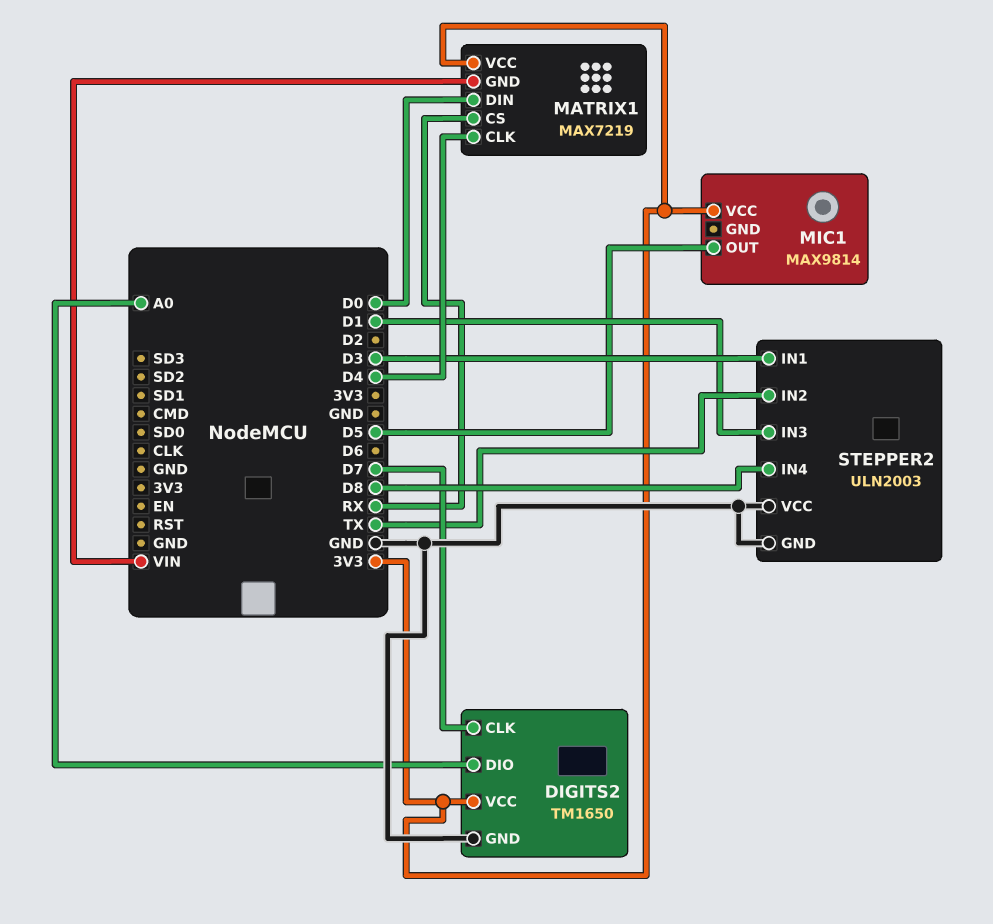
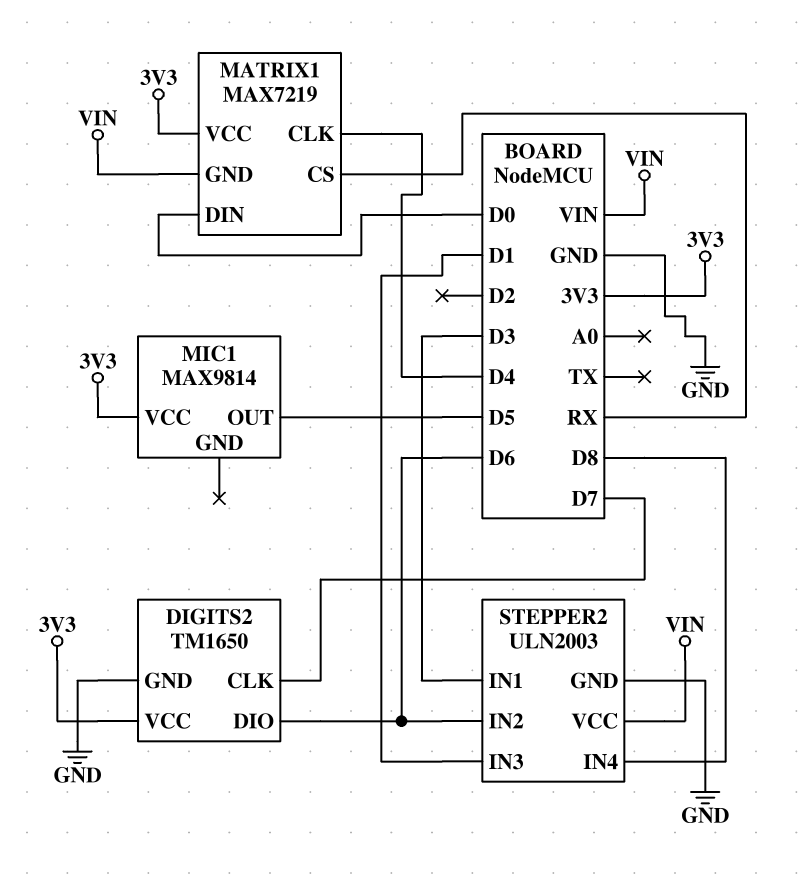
DIGITS2 pin DIO: A0 -> D6
STEPPER2 pin IN2: TX -> D6
STEPPER2 pin VCC: GND -> VIN

